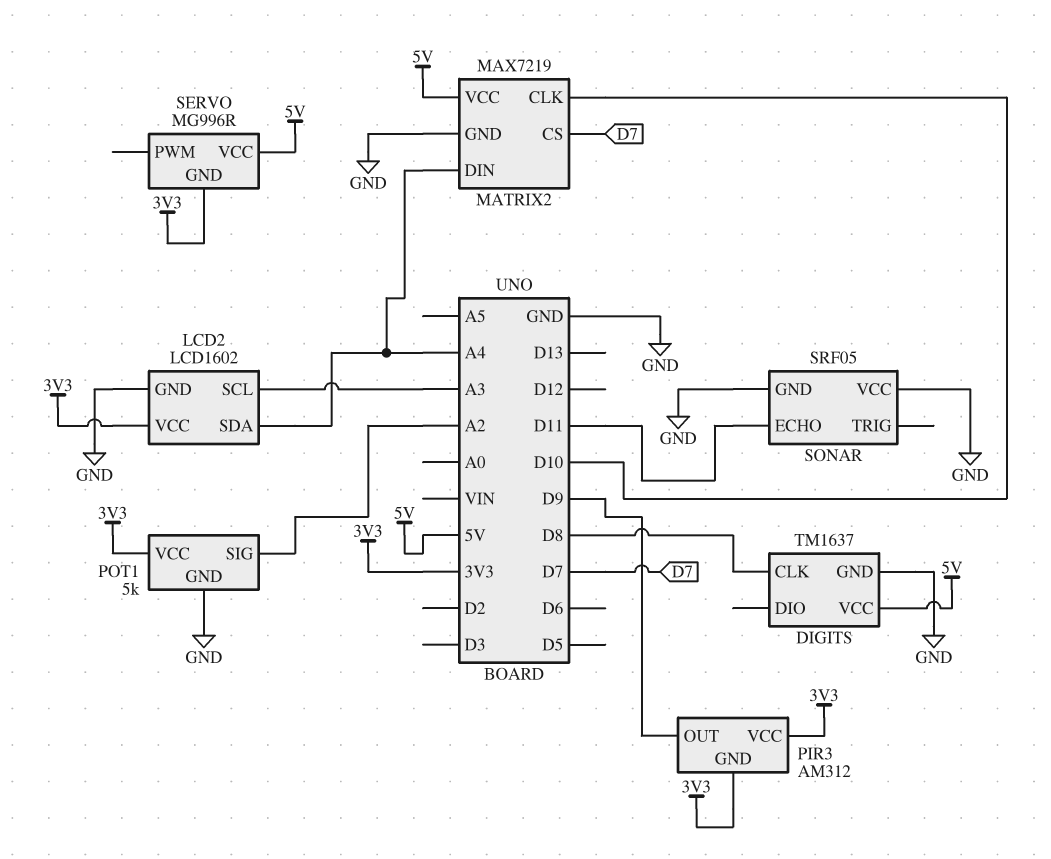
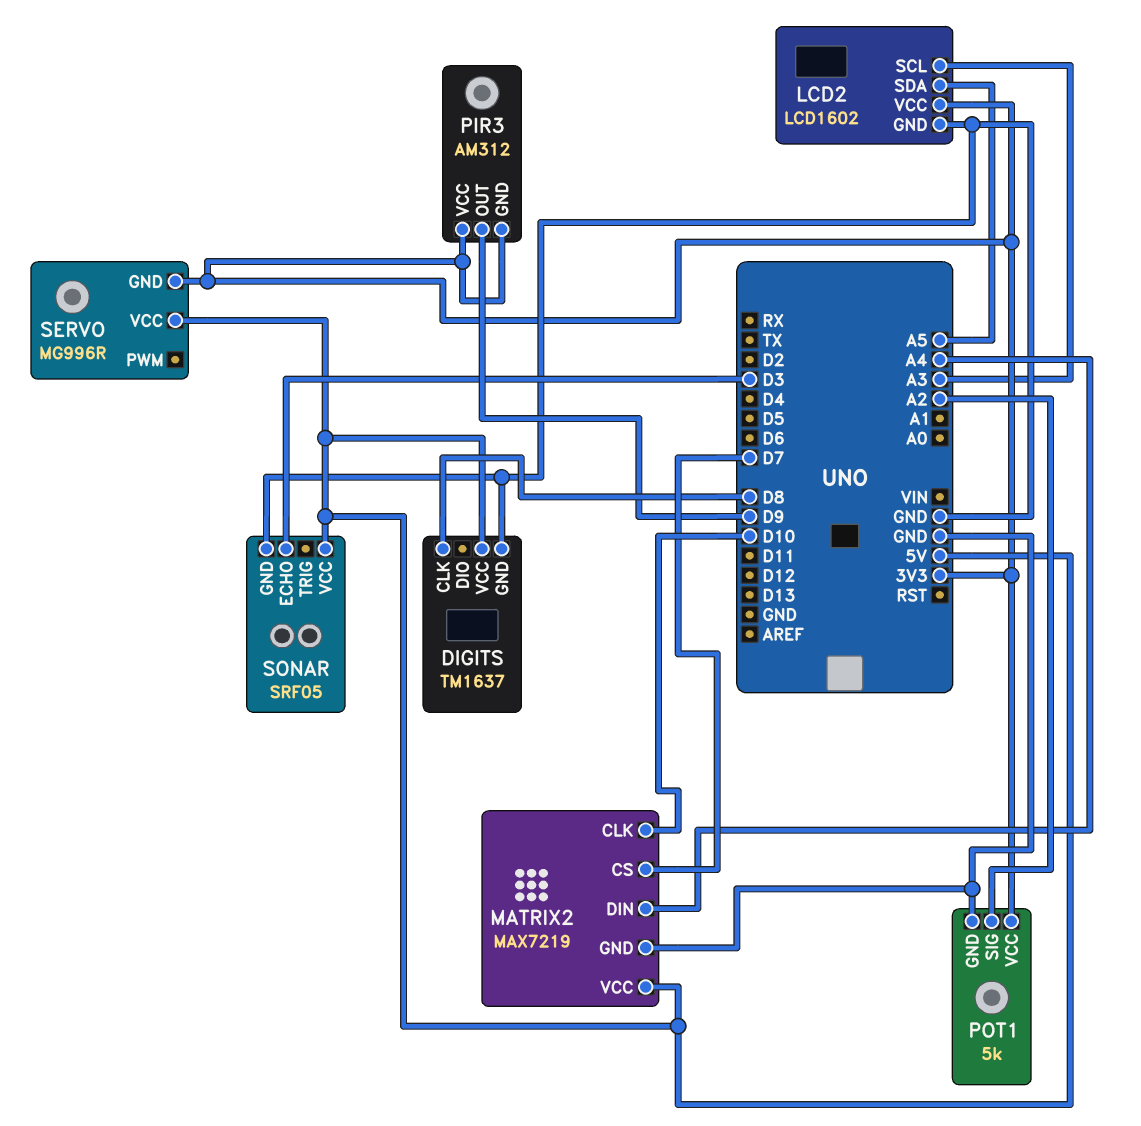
LCD2 pin SDA: A4 -> A5
SONAR pin ECHO: D11 -> D3
SONAR pin VCC: GND -> 5V

